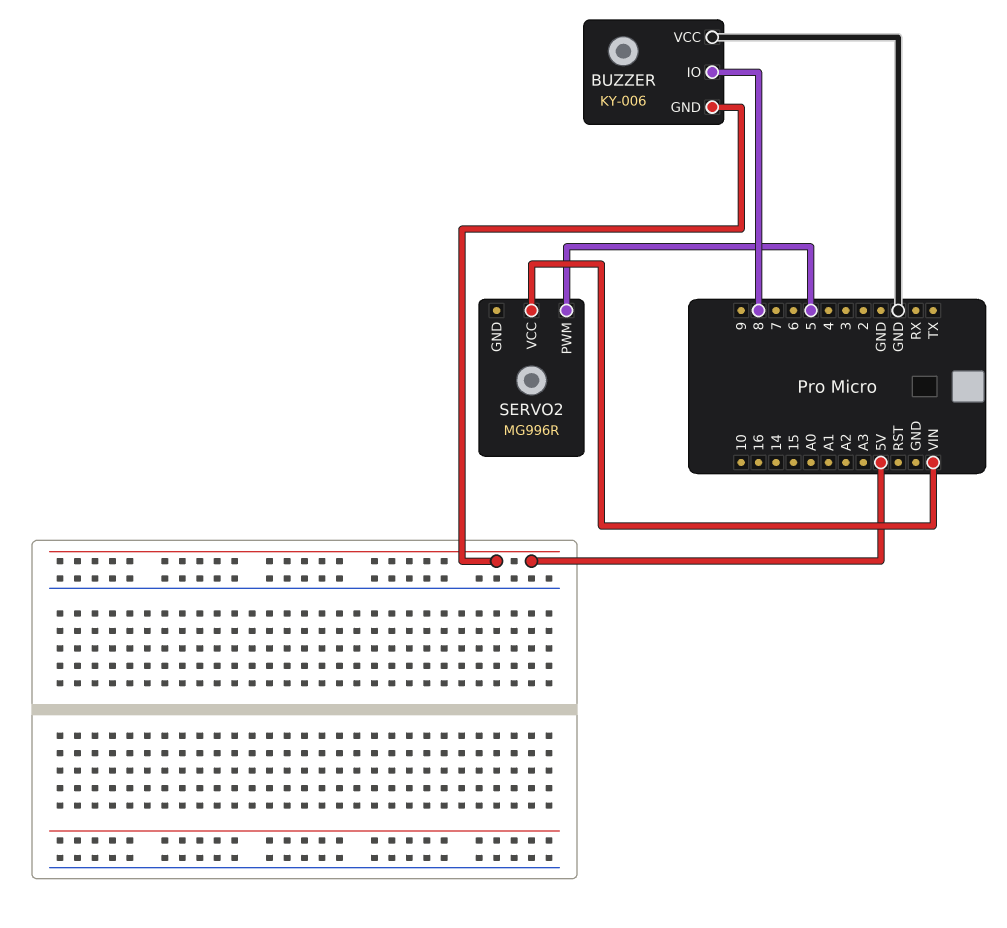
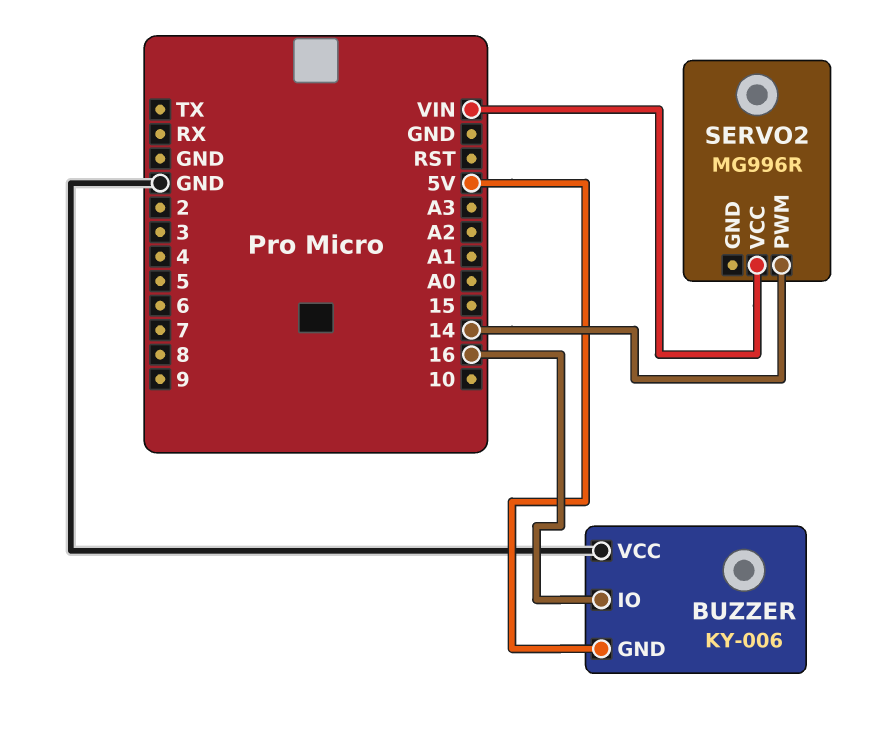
BUZZER pin IO: 8 -> 16
SERVO2 pin PWM: 5 -> 14

